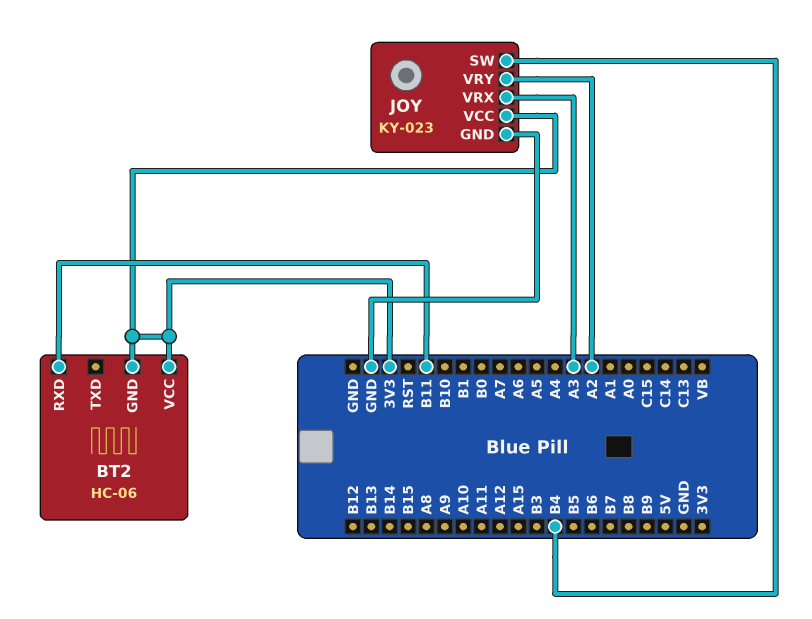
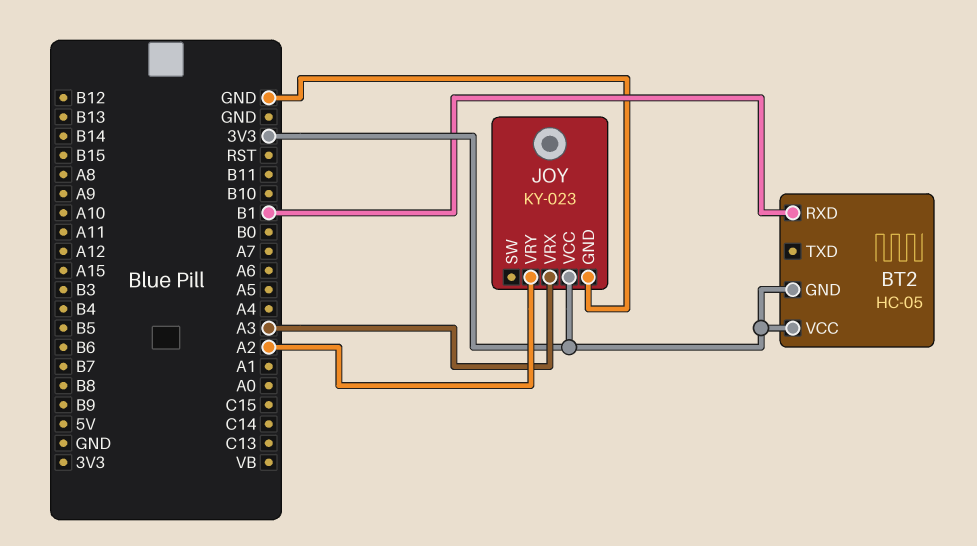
BT2: HC-06 -> HC-05
BT2 pin RXD: B11 -> B1
JOY pin SW: B4 -> none

